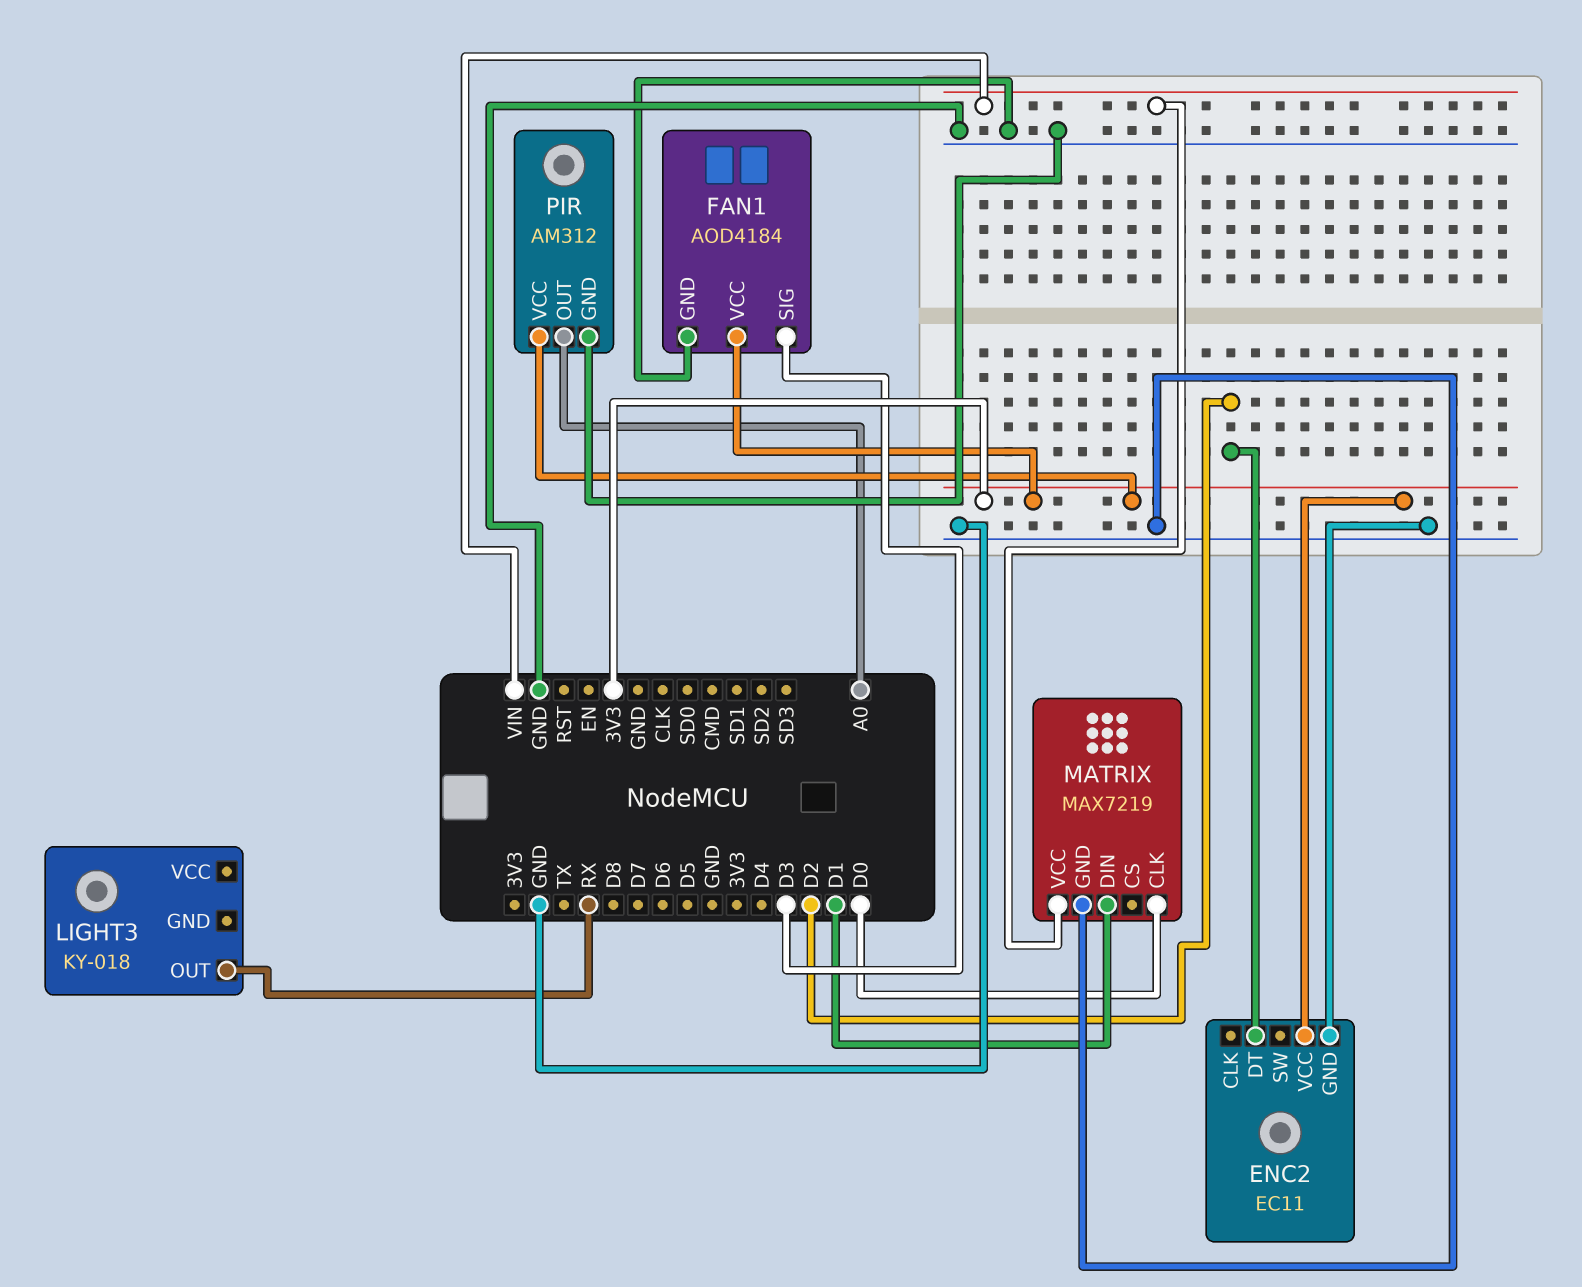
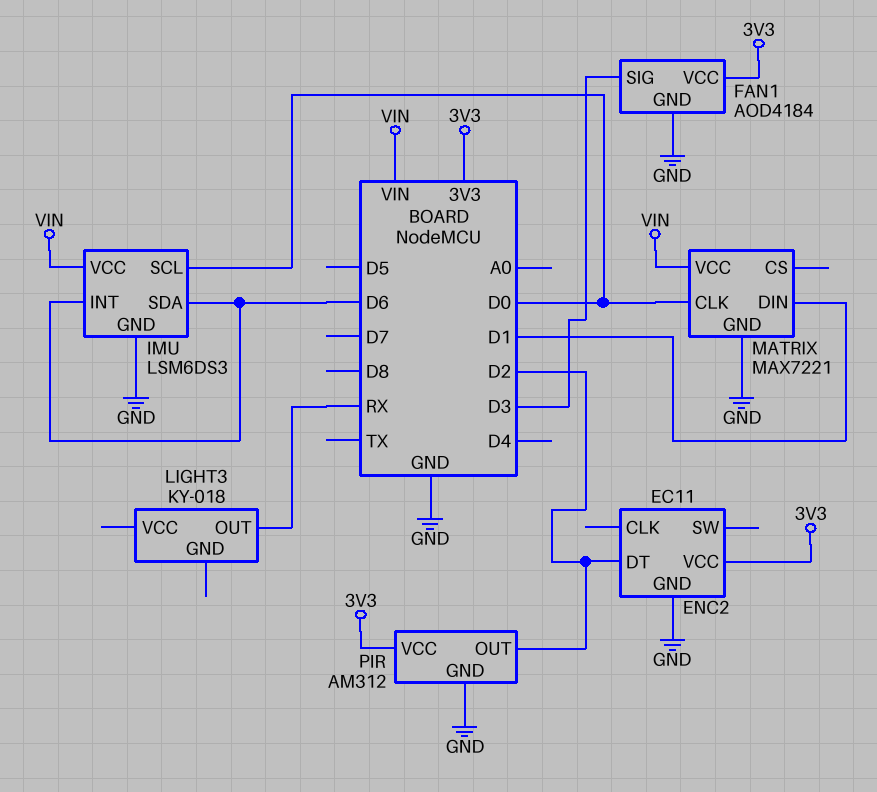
IMU: none -> LSM6DS3
IMU pin GND: none -> GND
IMU pin INT: none -> D6
IMU pin SCL: none -> D0
IMU pin SDA: none -> D6
IMU pin VCC: none -> VIN
MATRIX: MAX7219 -> MAX7221
PIR pin OUT: A0 -> D2

